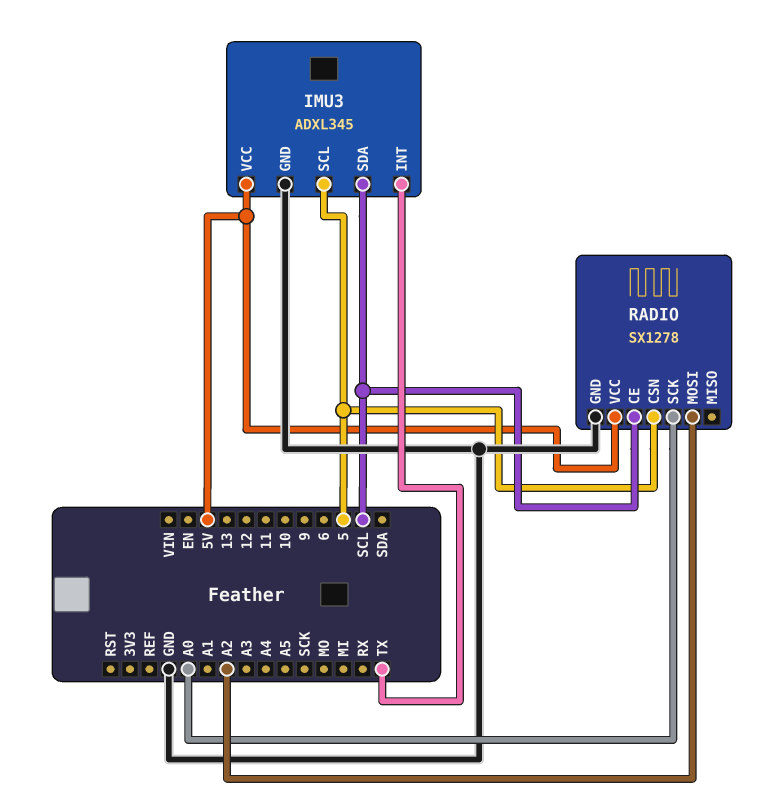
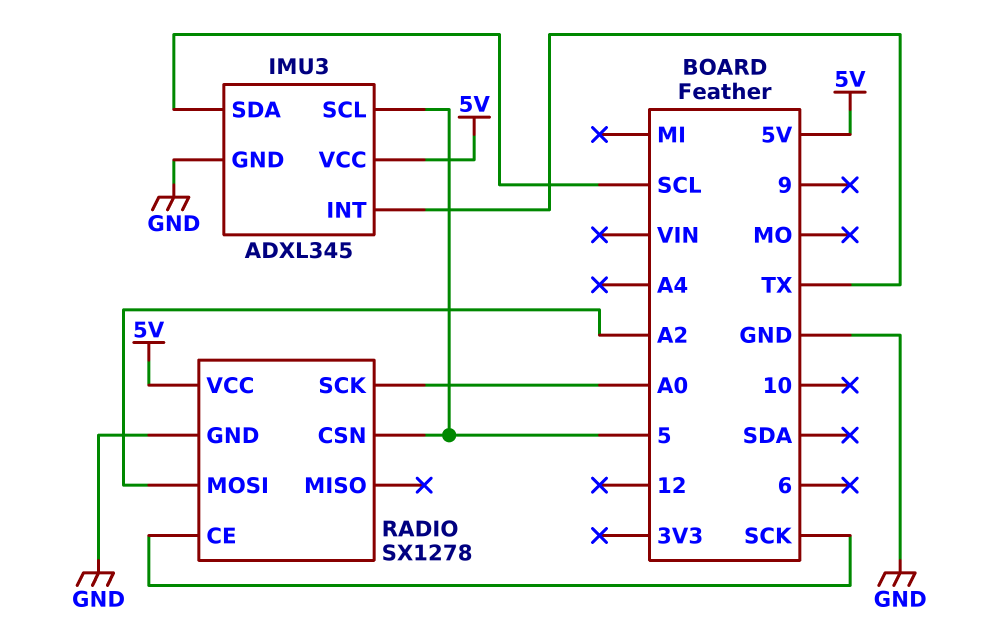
RADIO pin CE: SCL -> SCK

